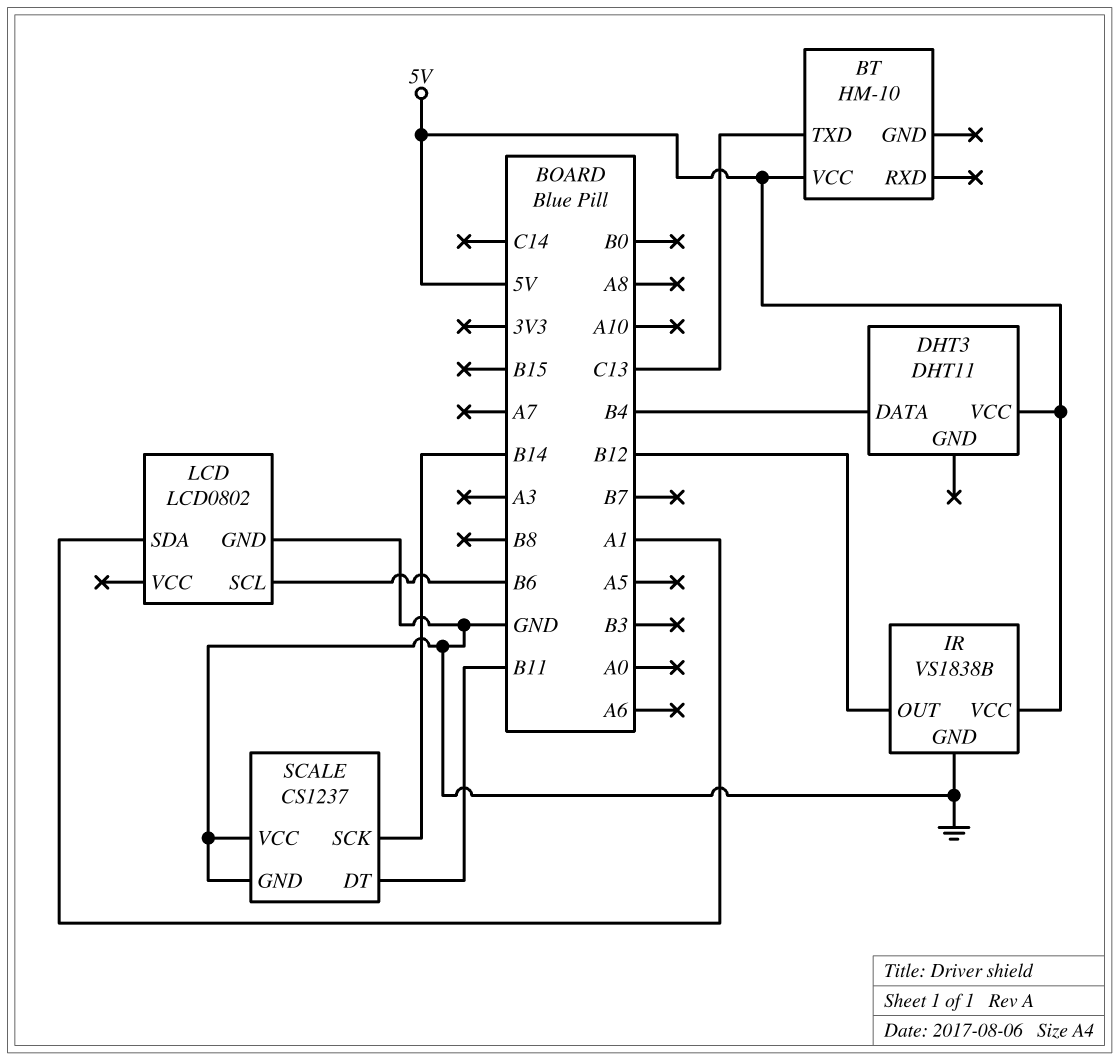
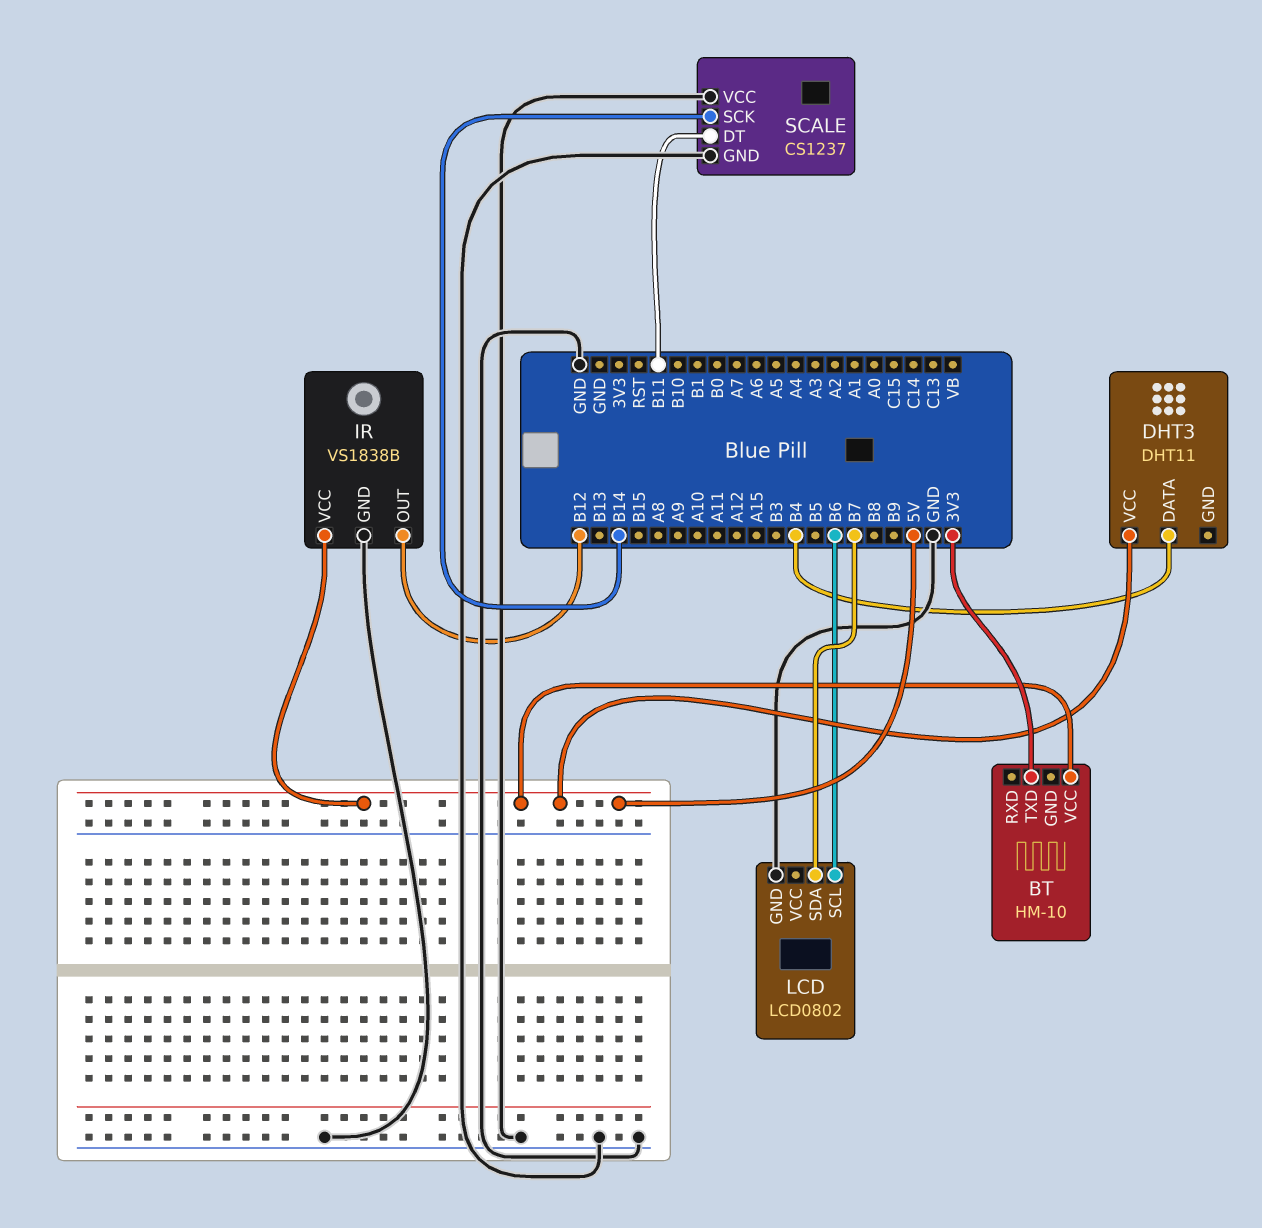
BT pin TXD: C13 -> 3V3
LCD pin SDA: A1 -> B7

